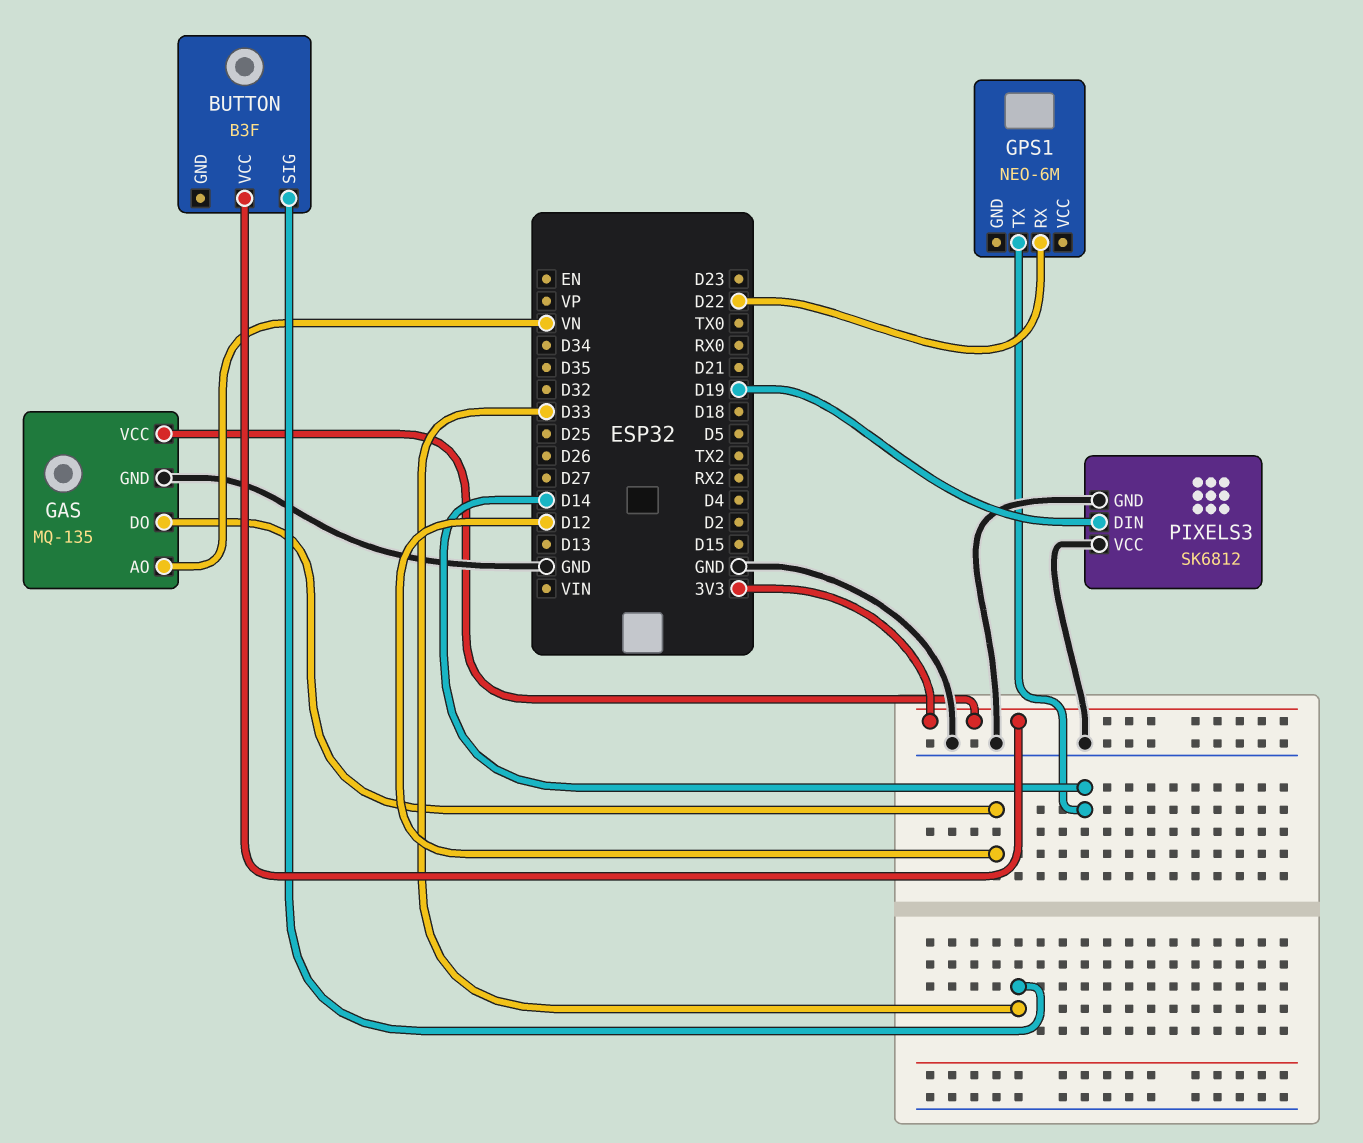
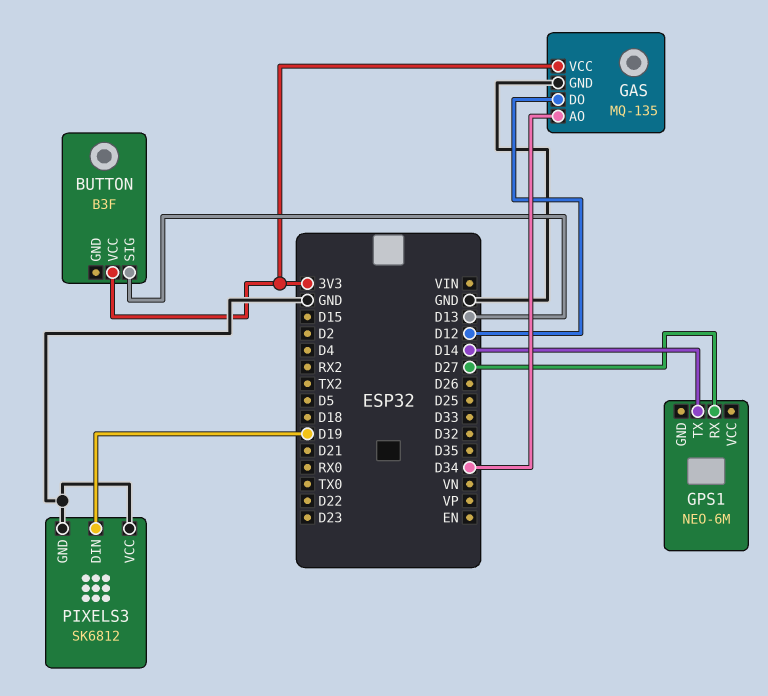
BUTTON pin SIG: D33 -> D13
GAS pin AO: VN -> D34
GPS1 pin RX: D22 -> D27

